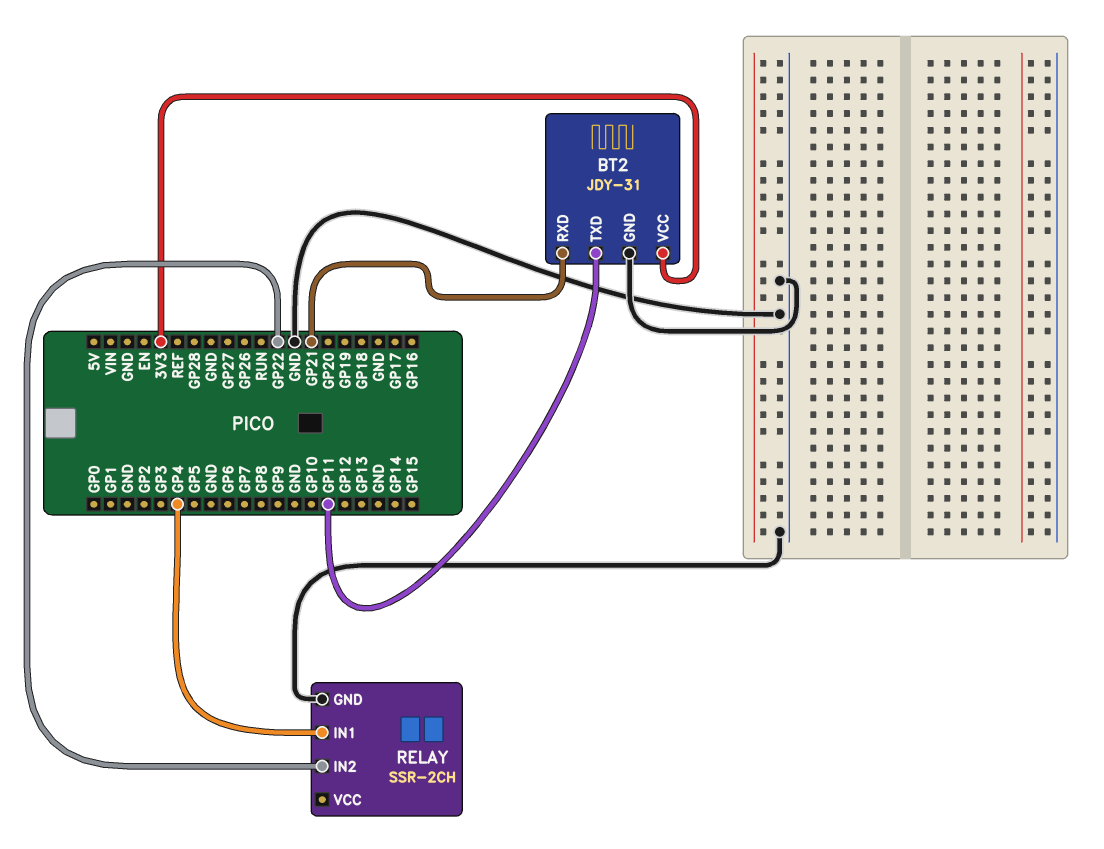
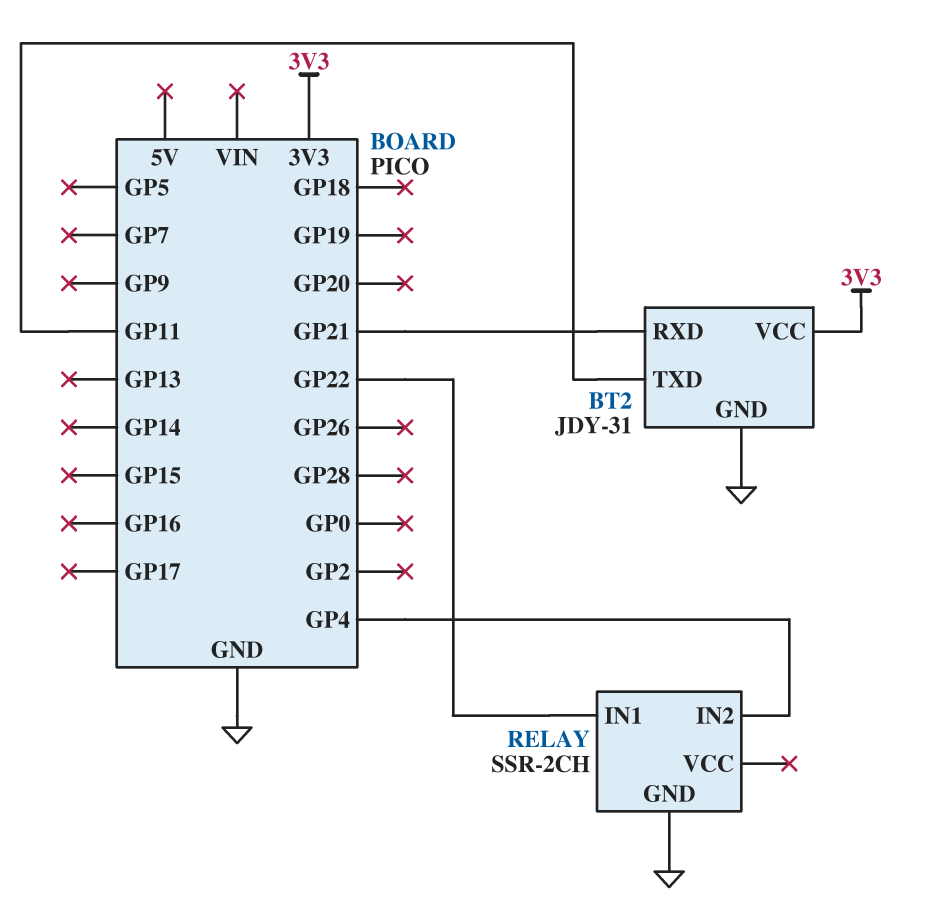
RELAY pin IN1: GP4 -> GP22
RELAY pin IN2: GP22 -> GP4

